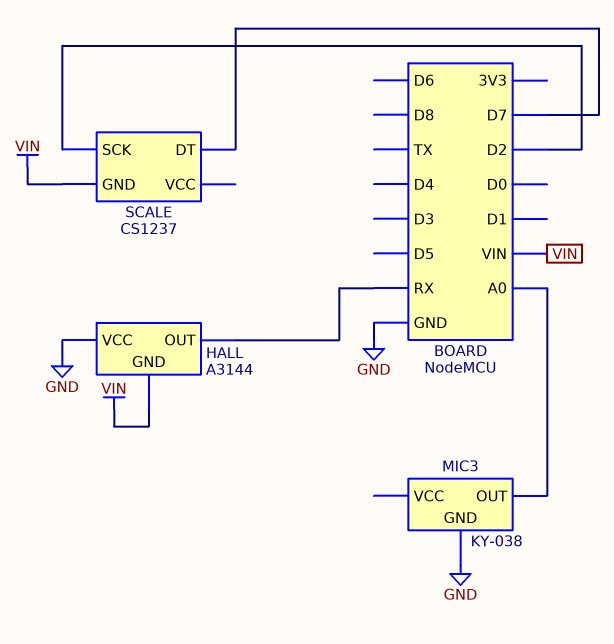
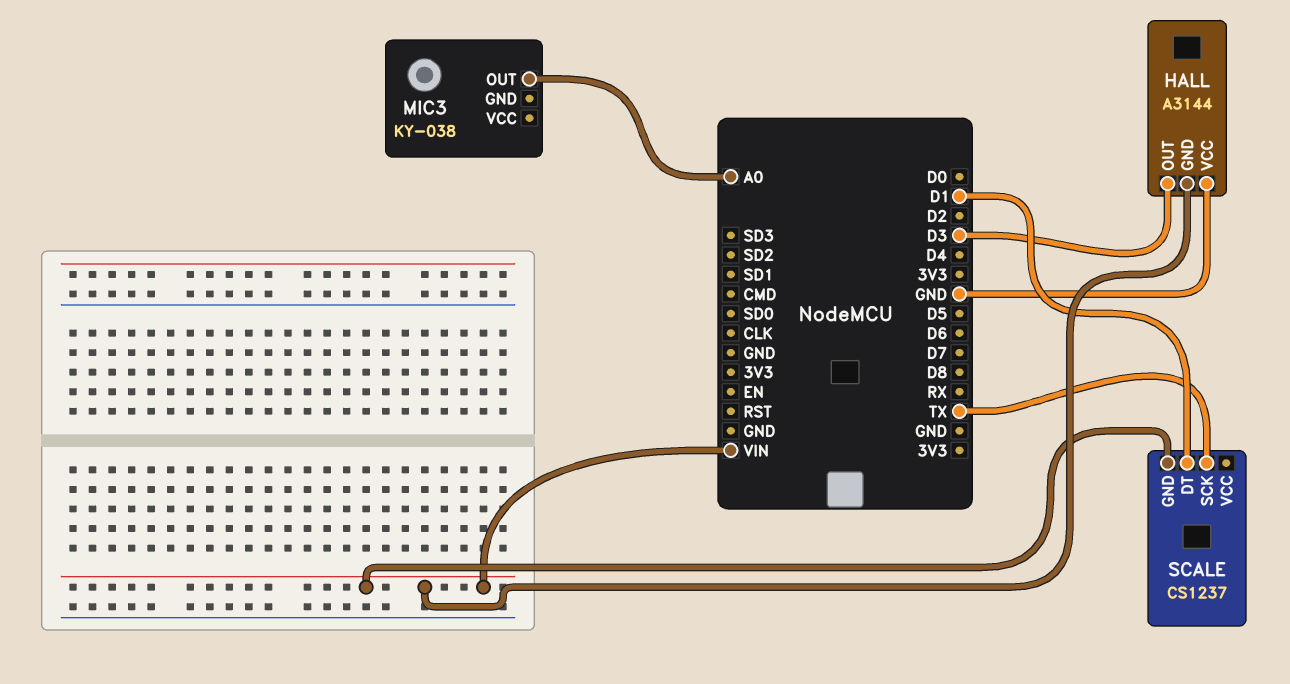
HALL pin OUT: RX -> D3
MIC3 pin GND: GND -> none
SCALE pin DT: D7 -> D1
SCALE pin SCK: D2 -> TX

